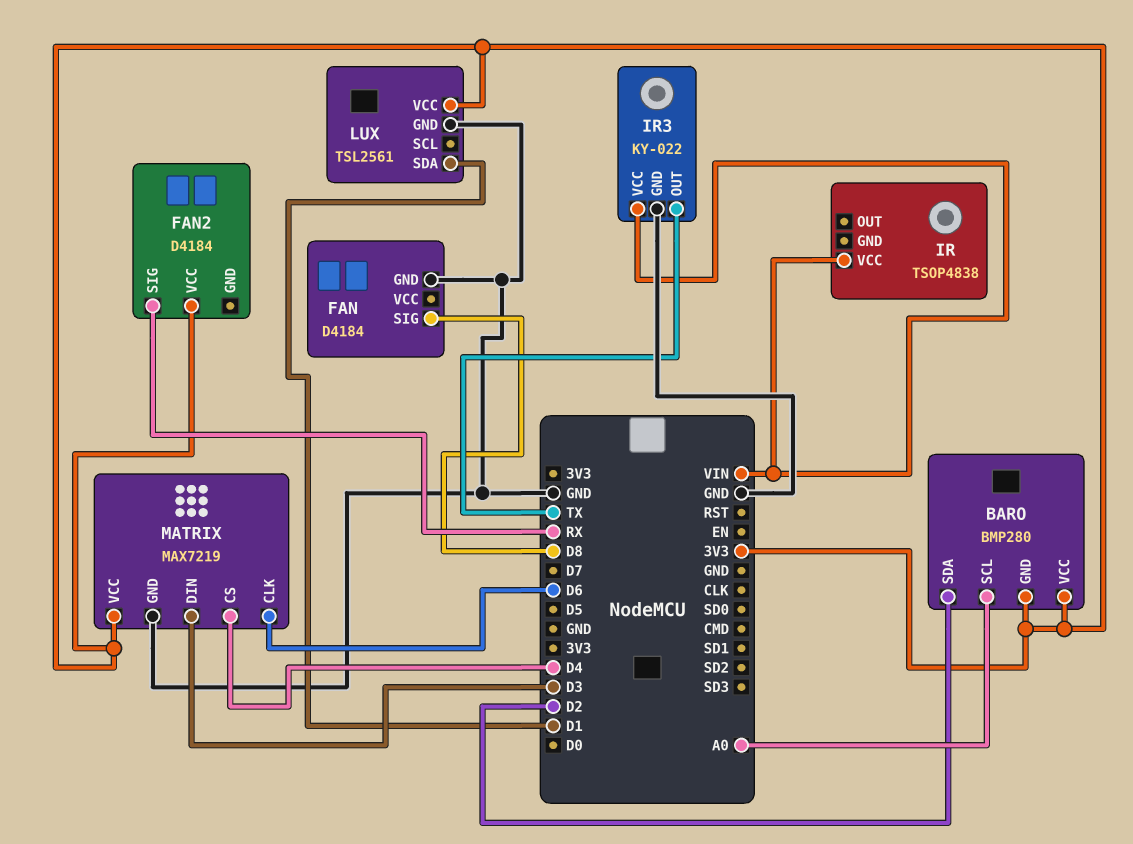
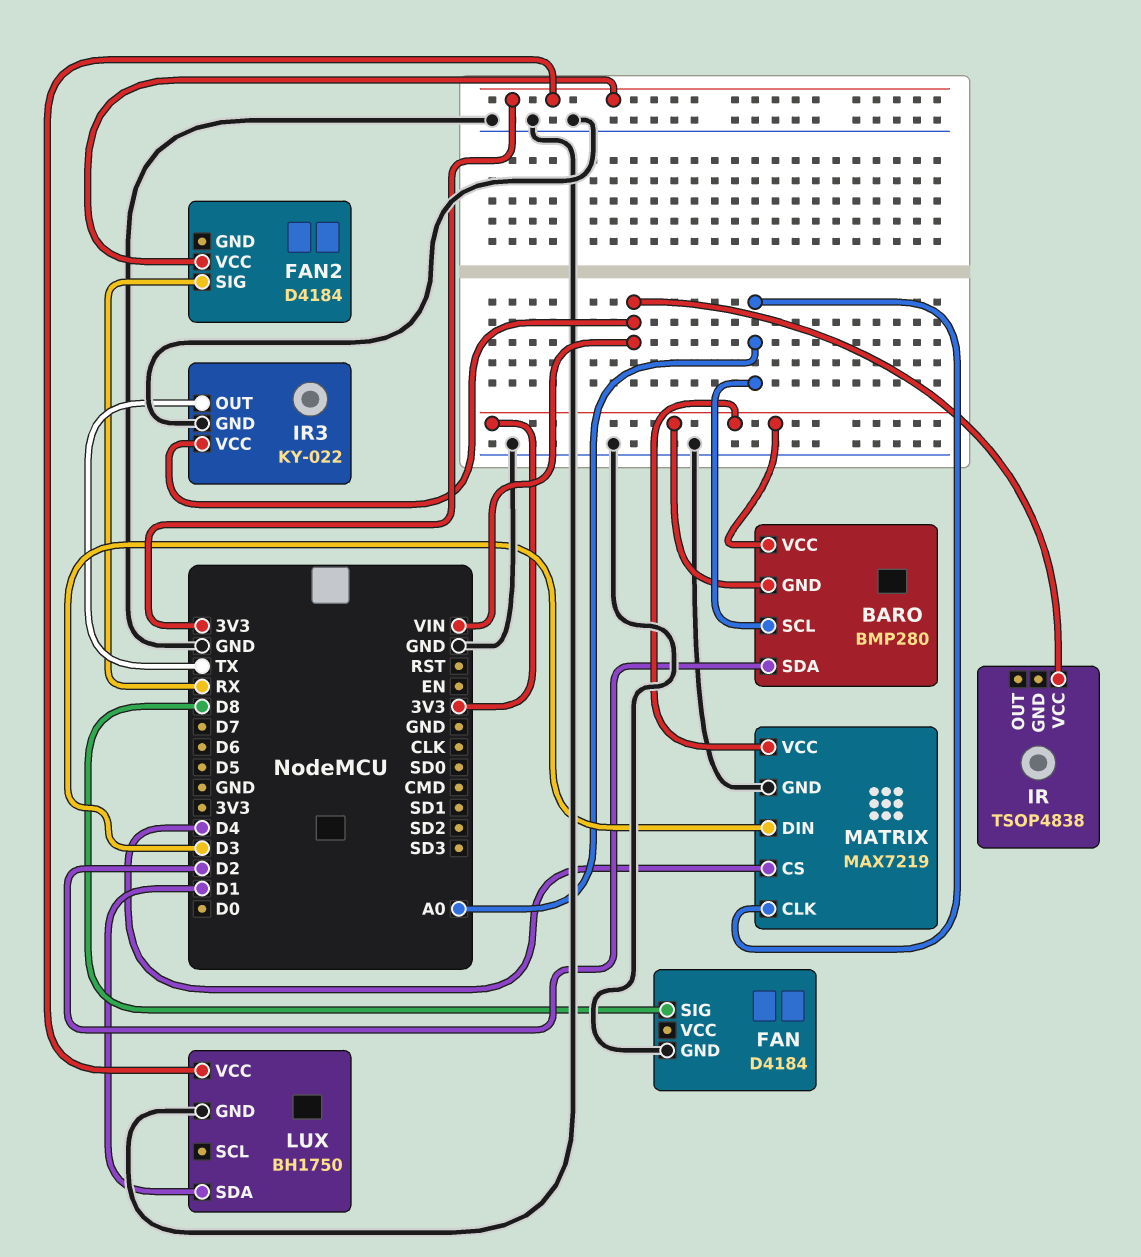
LUX: TSL2561 -> BH1750
MATRIX pin CLK: D6 -> A0

